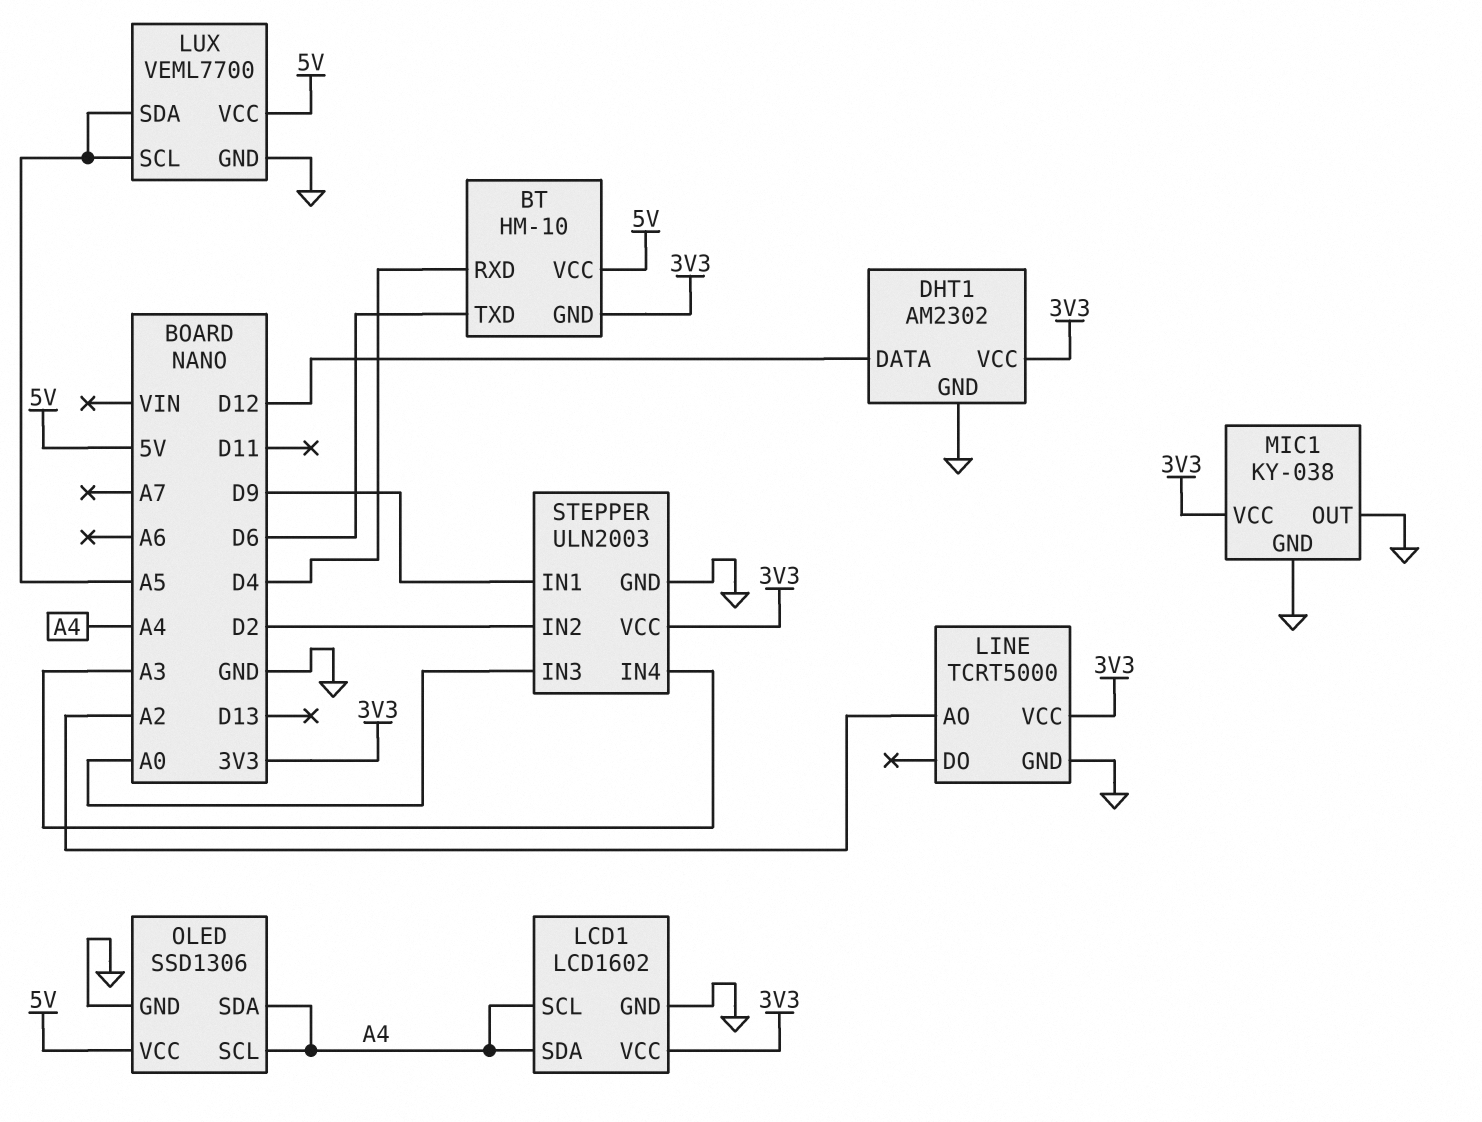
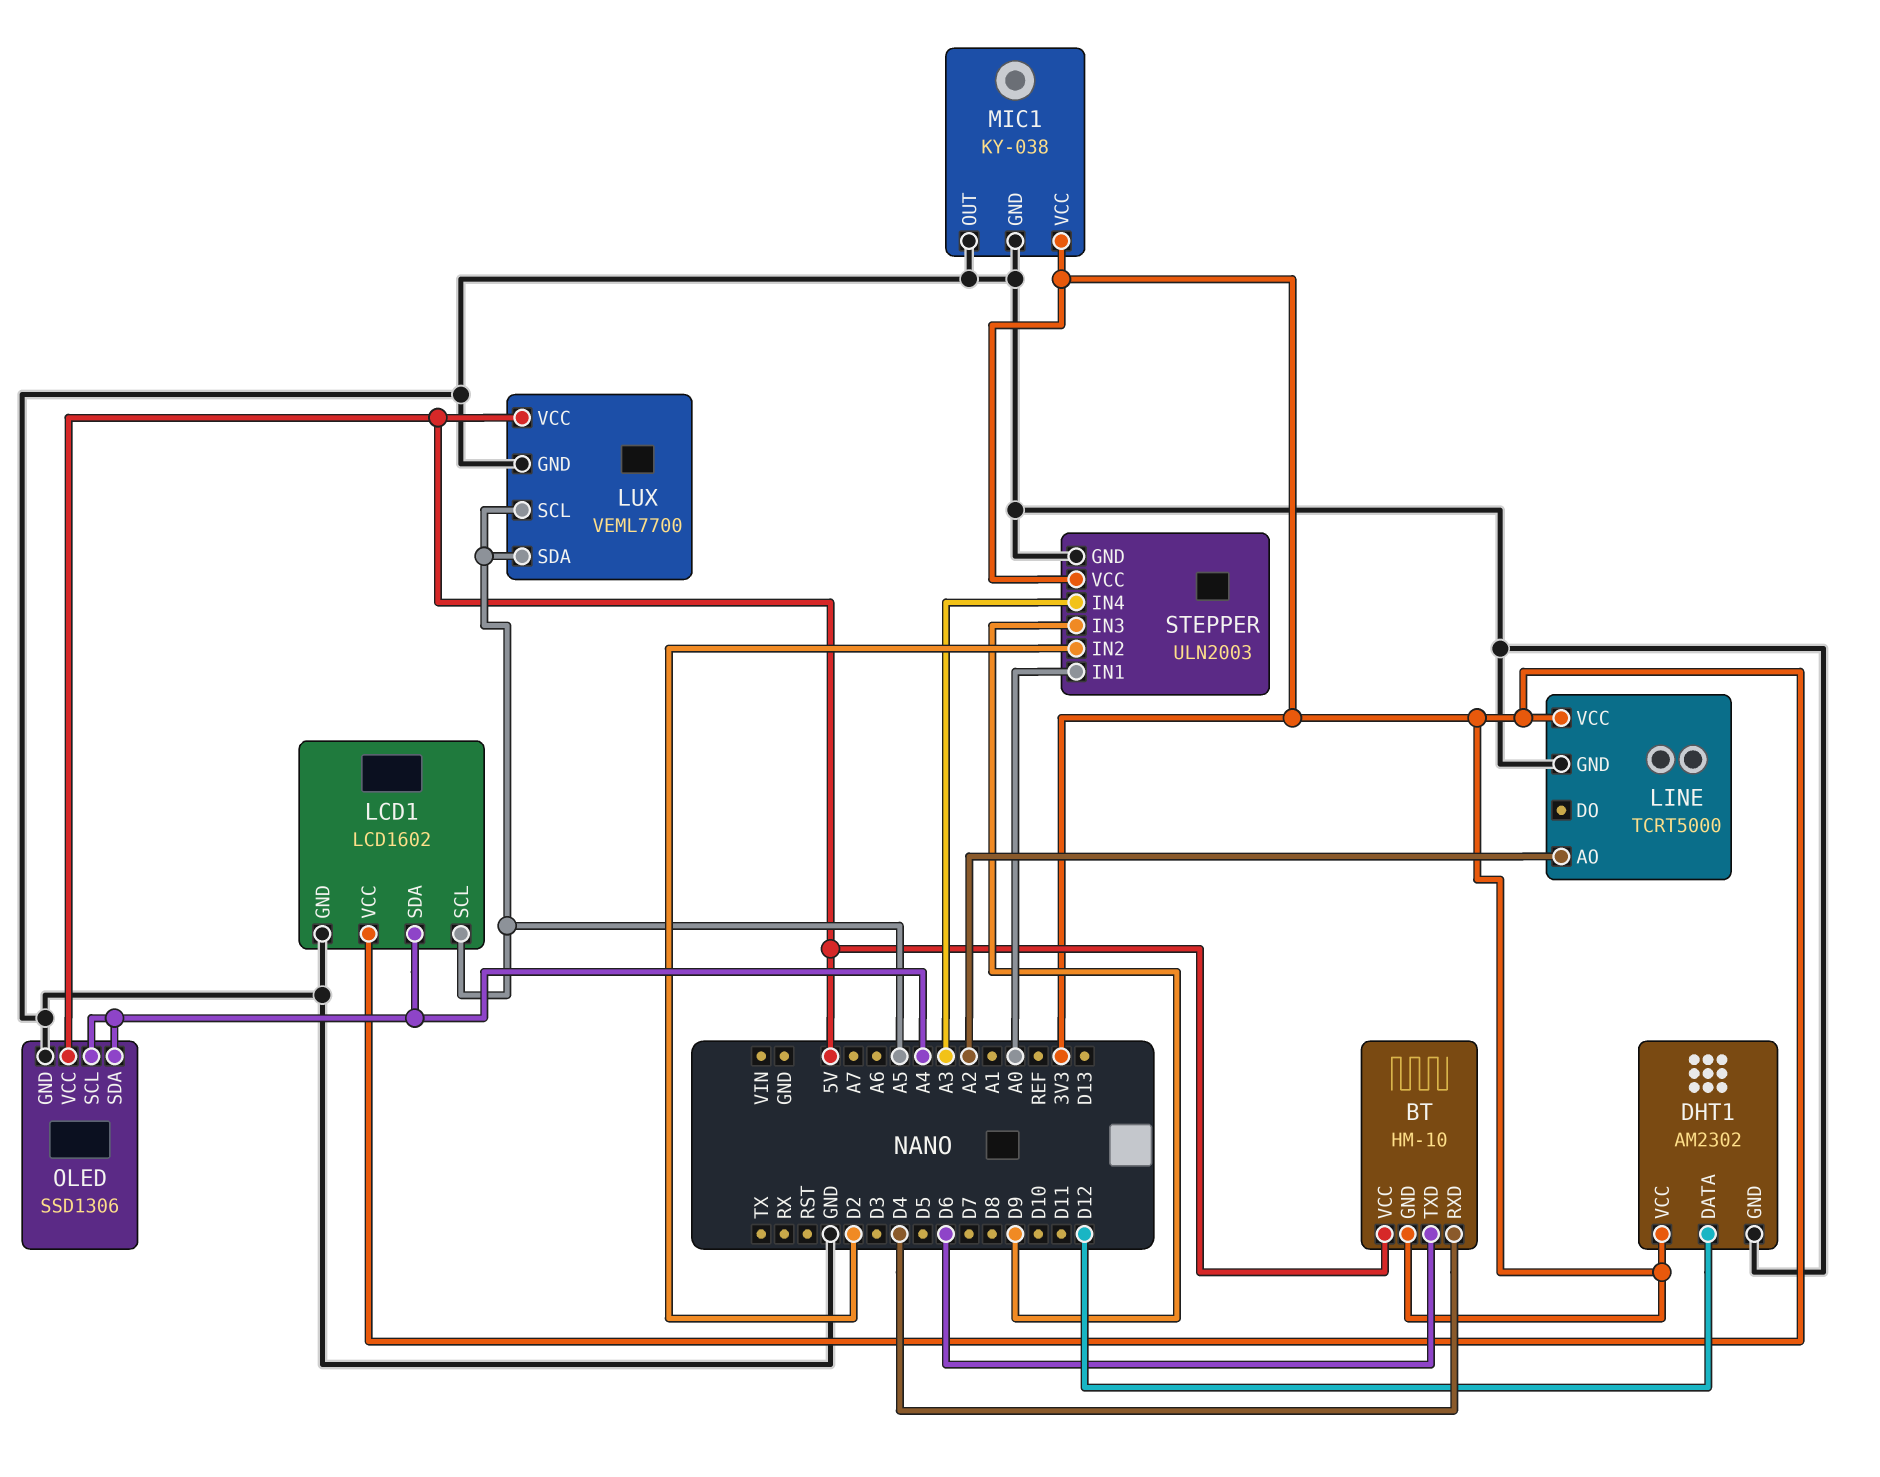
LCD1 pin SCL: A4 -> A5
STEPPER pin IN1: D9 -> A0
STEPPER pin IN3: A0 -> D9

